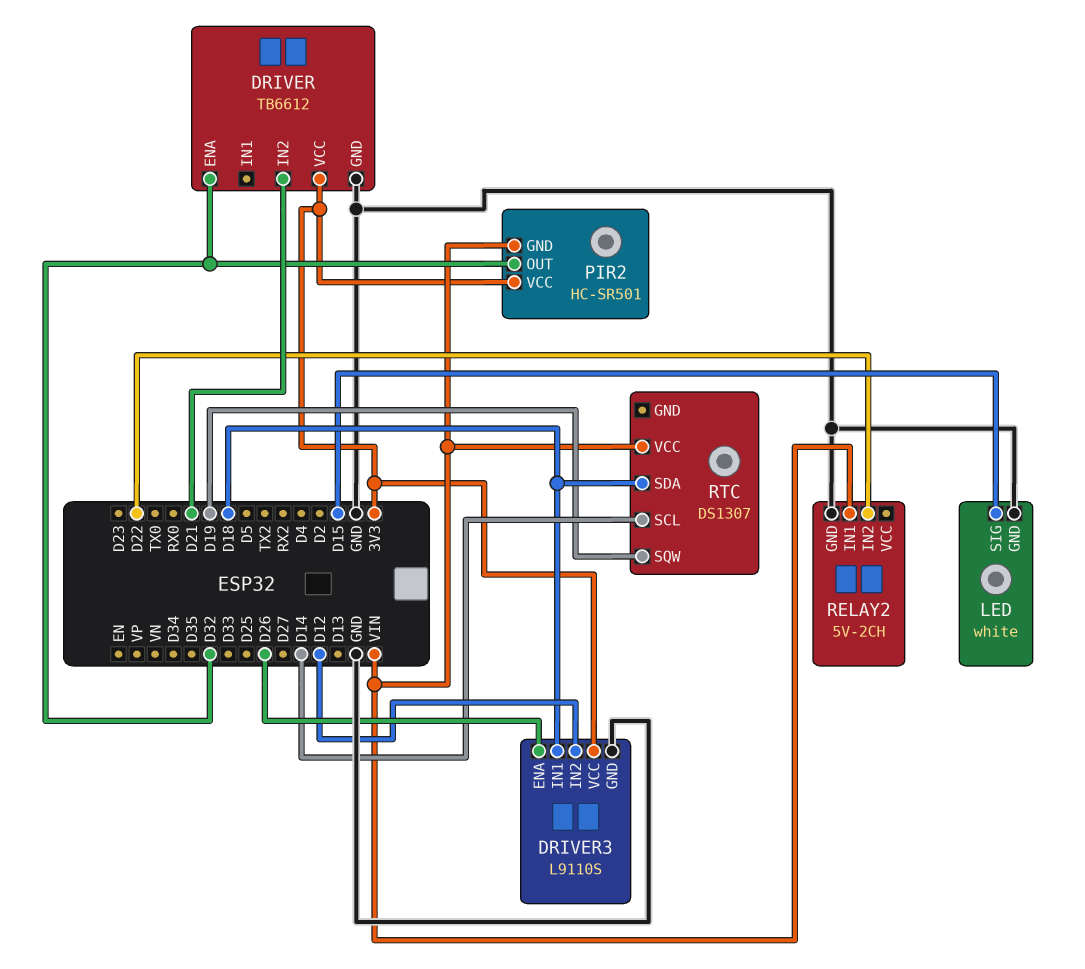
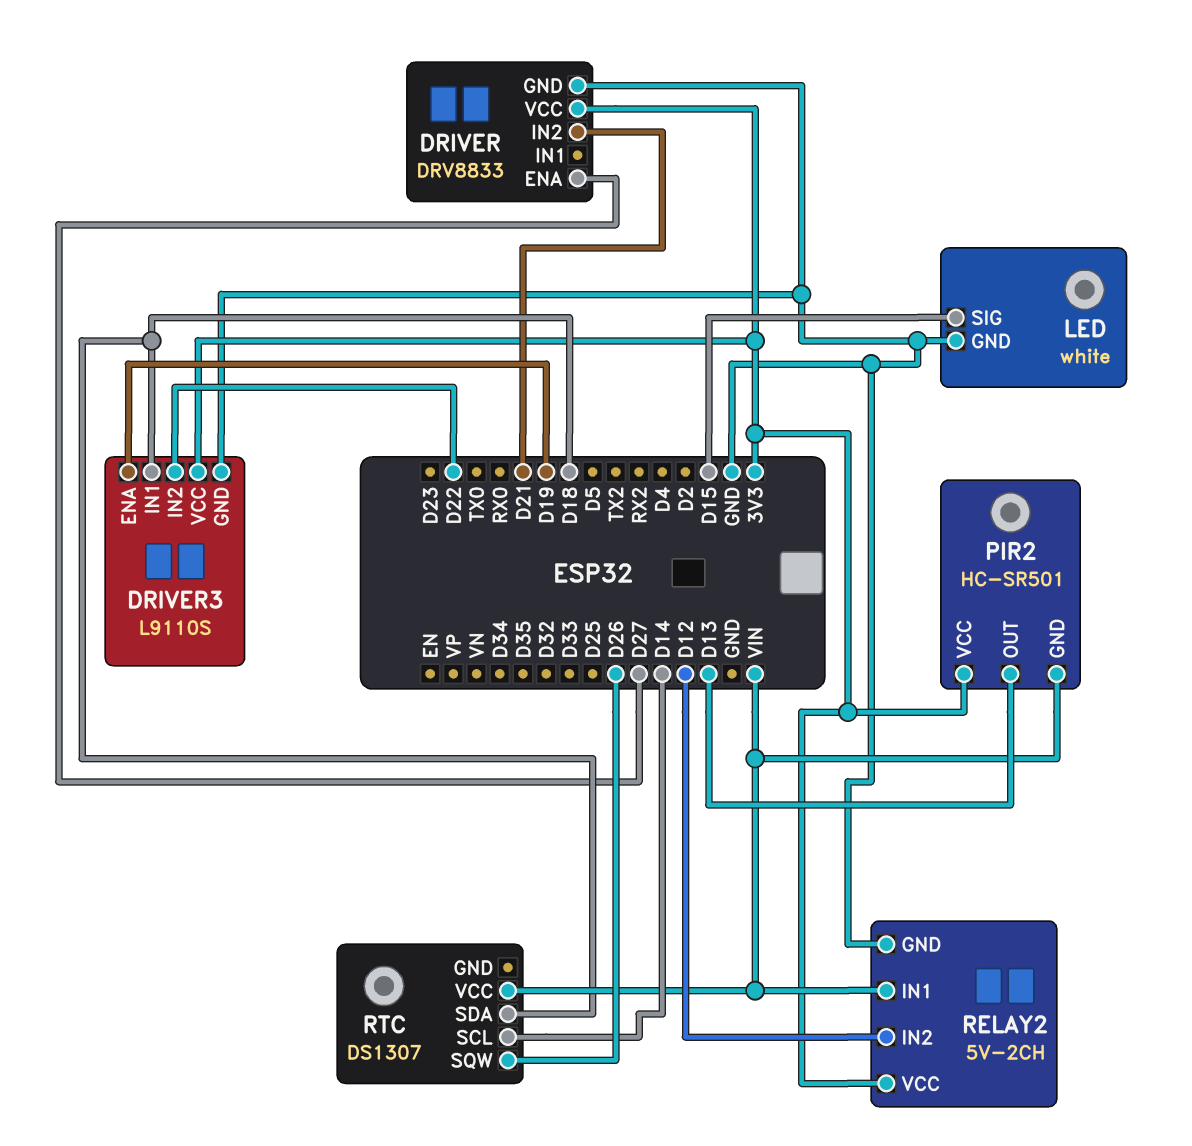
DRIVER: TB6612 -> DRV8833
DRIVER pin ENA: D32 -> D27
DRIVER3 pin ENA: D26 -> D19
DRIVER3 pin IN2: D12 -> D22
PIR2 pin OUT: D32 -> D13
RELAY2 pin IN2: D22 -> D12
RELAY2 pin VCC: none -> 3V3
RTC pin SQW: D19 -> D26

